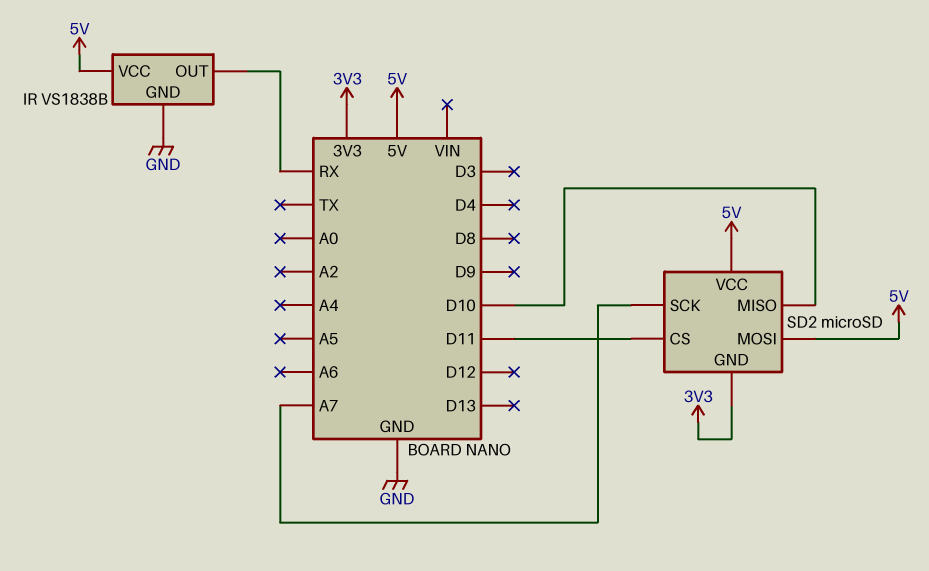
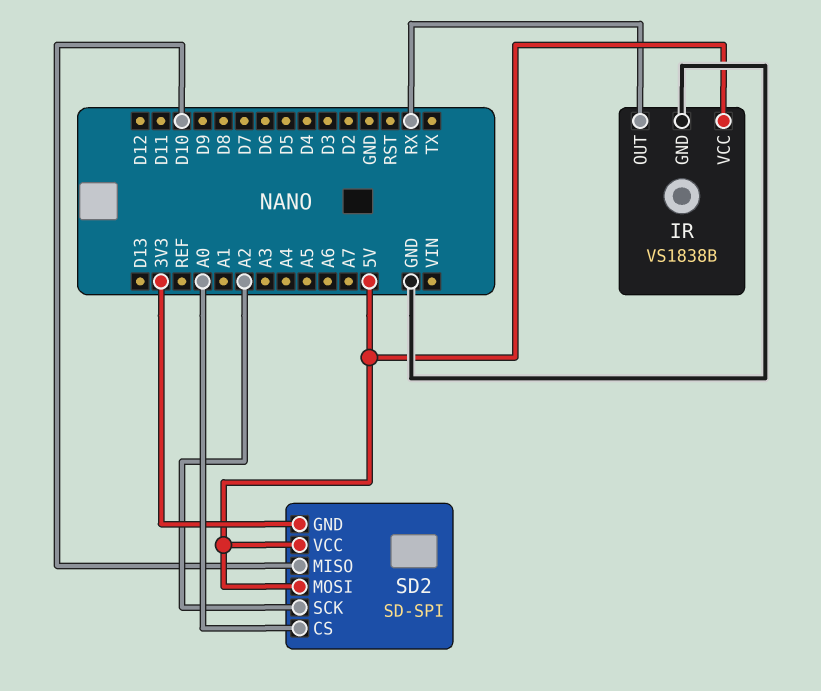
SD2: microSD -> SD-SPI
SD2 pin CS: D11 -> A0
SD2 pin SCK: A7 -> A2

